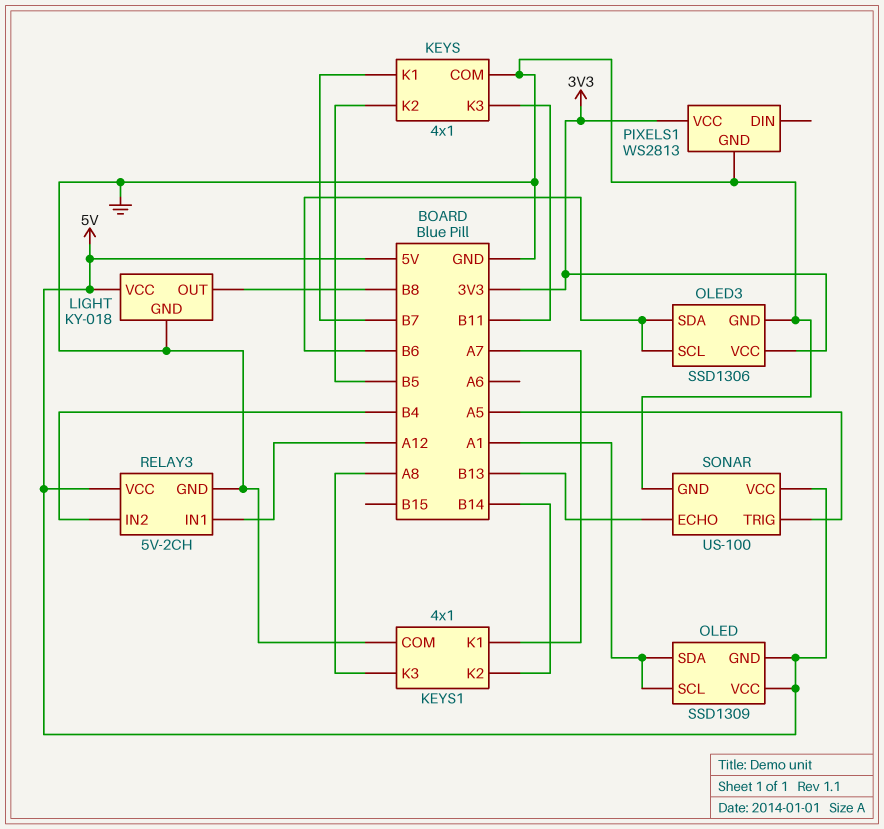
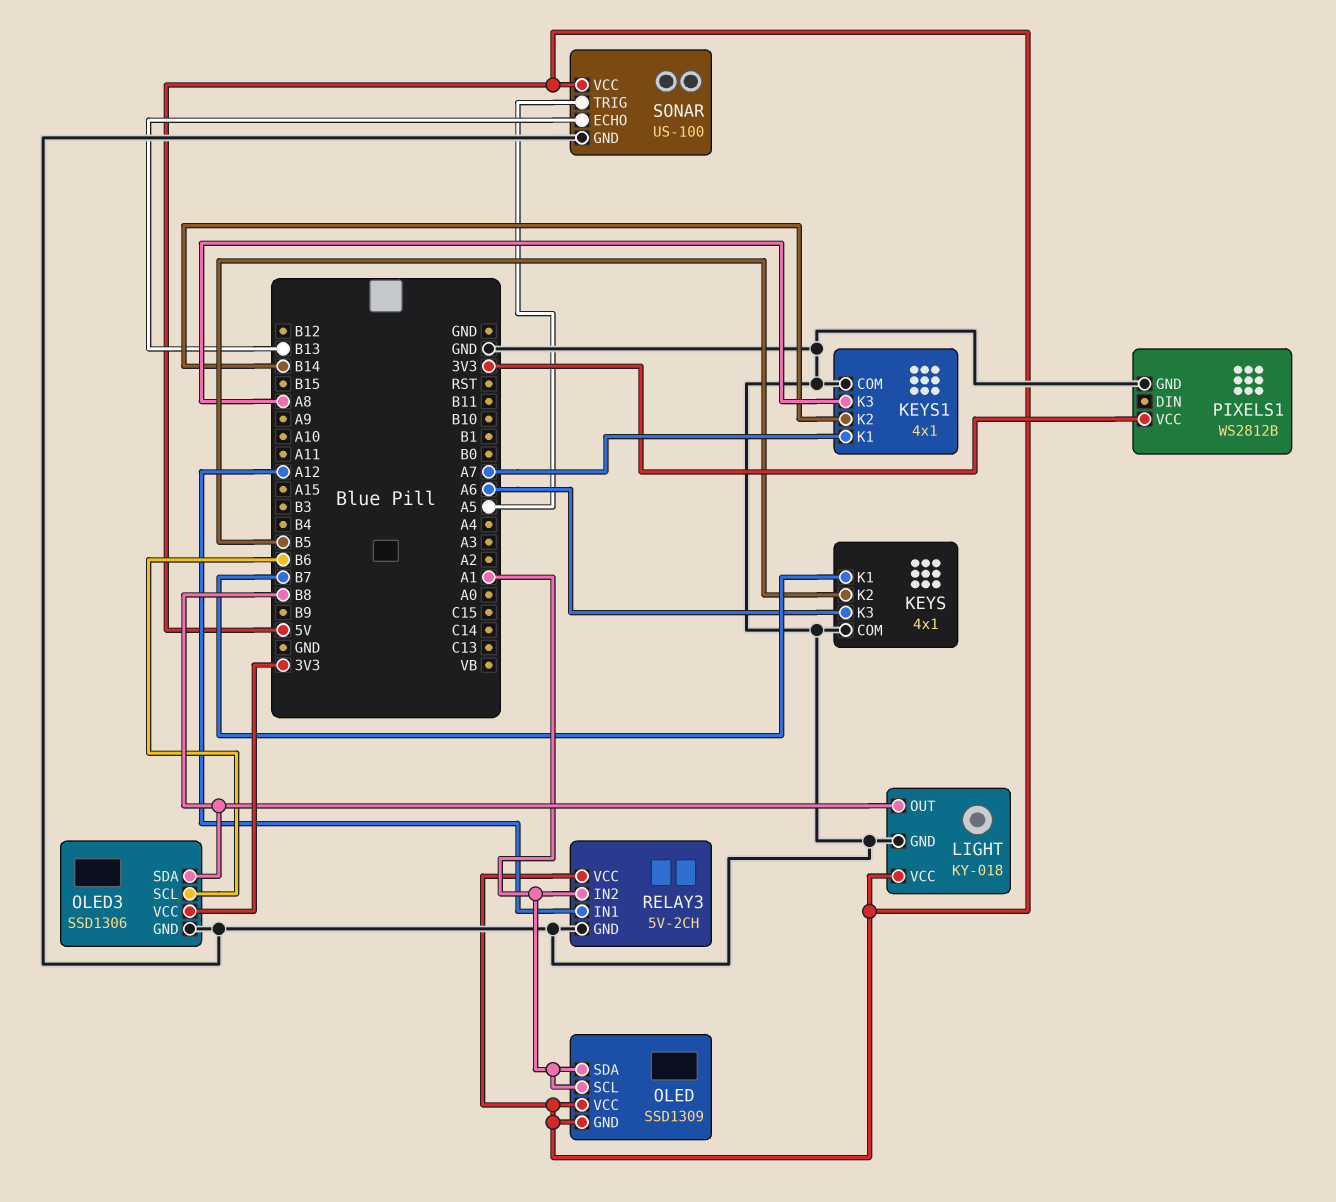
KEYS pin K3: B11 -> A6
OLED3 pin SDA: B6 -> B8
PIXELS1: WS2813 -> WS2812B
RELAY3 pin IN2: B4 -> A1

